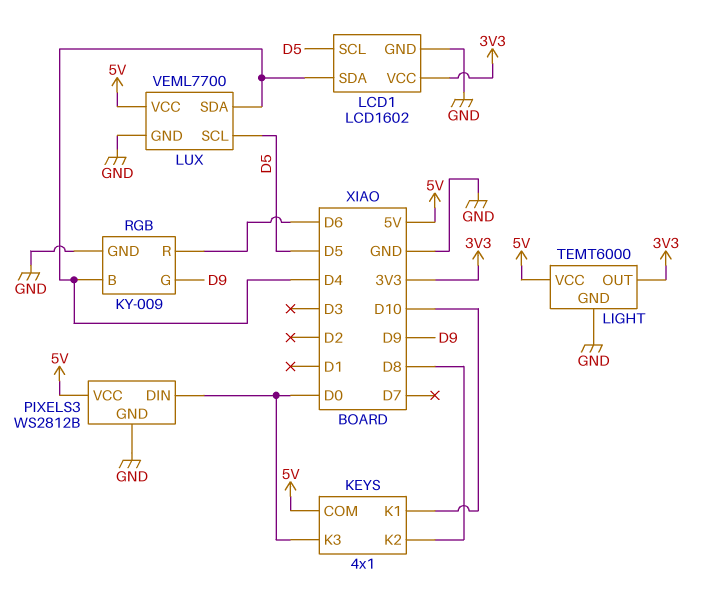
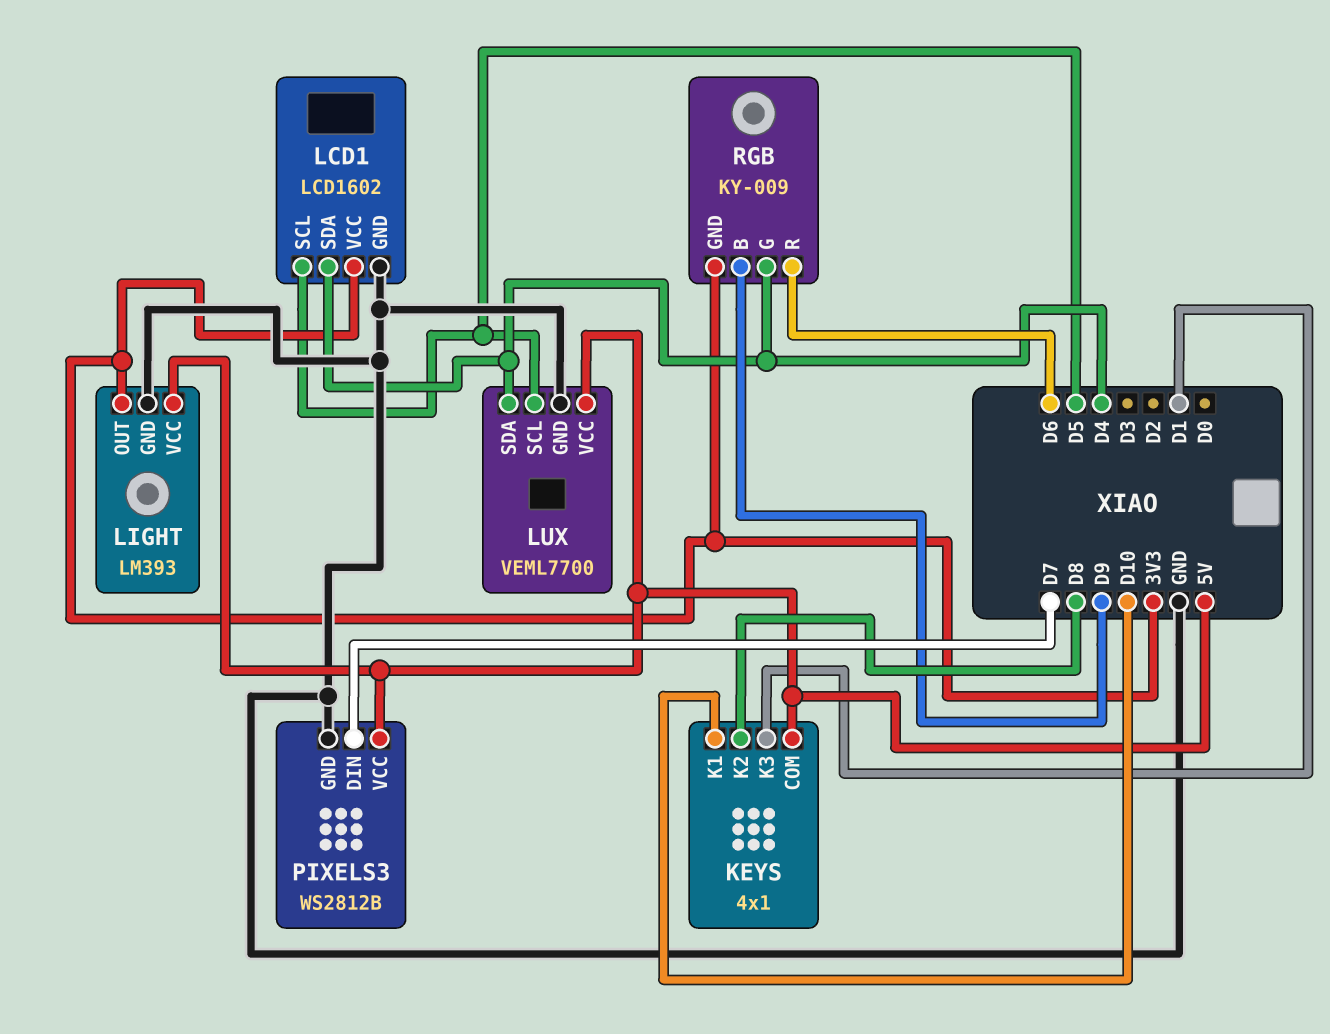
KEYS pin K3: D0 -> D1
LIGHT: TEMT6000 -> LM393
PIXELS3 pin DIN: D0 -> D7
RGB pin B: D4 -> D9
RGB pin G: D9 -> D4
RGB pin GND: GND -> 3V3

